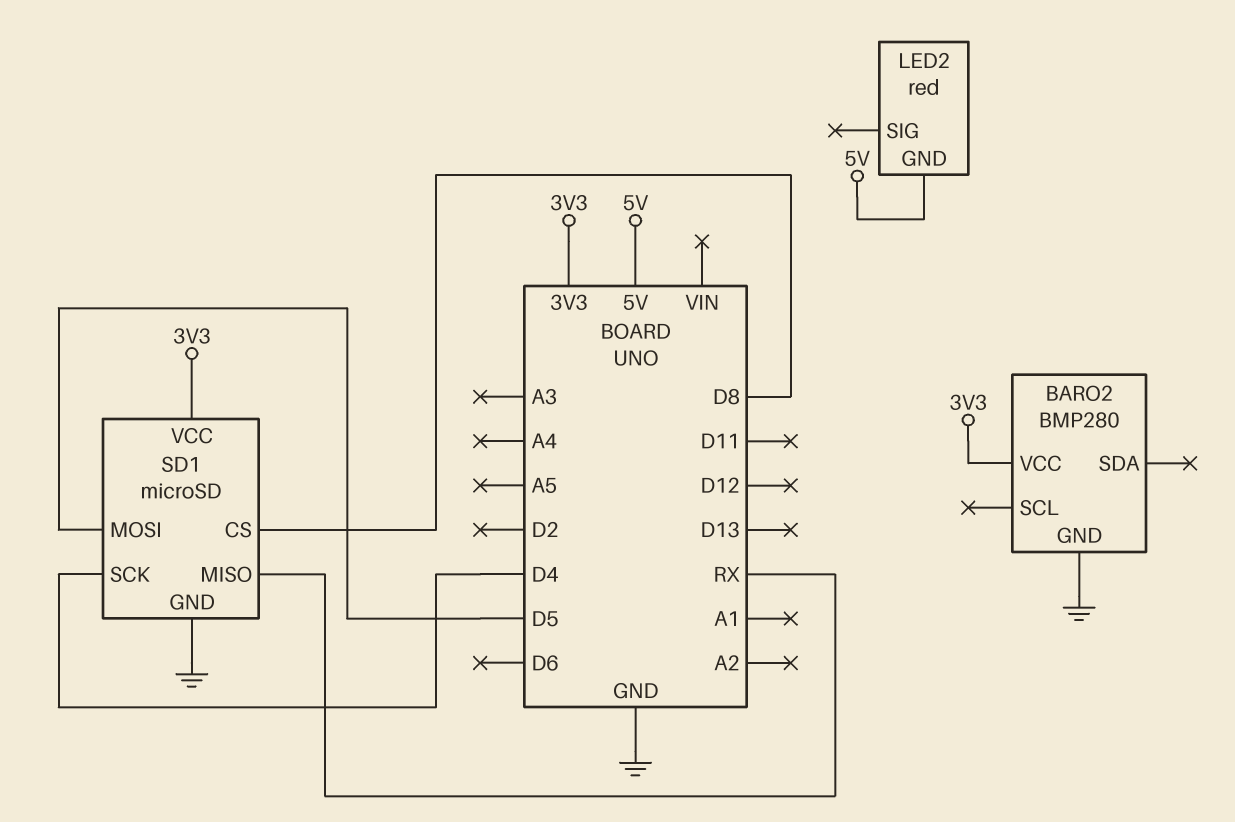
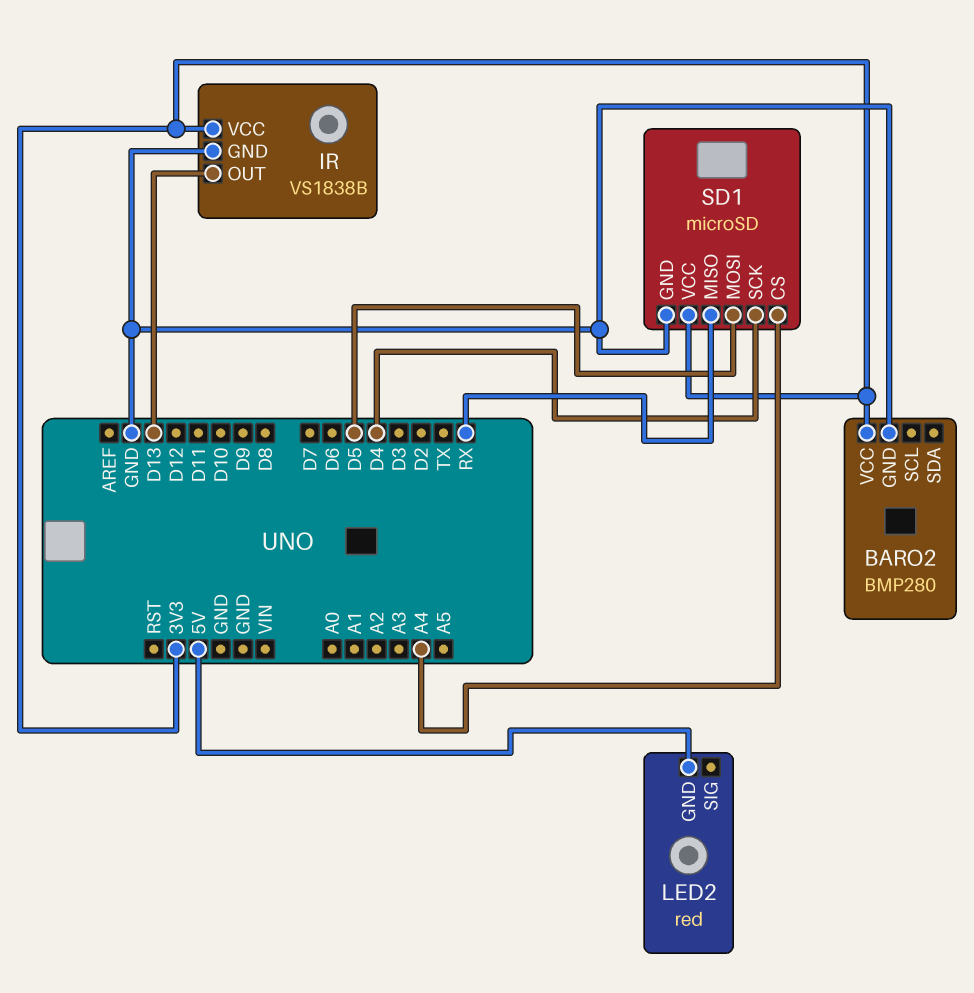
IR: none -> VS1838B
IR pin GND: none -> GND
IR pin OUT: none -> D13
IR pin VCC: none -> 3V3
SD1 pin CS: D8 -> A4

